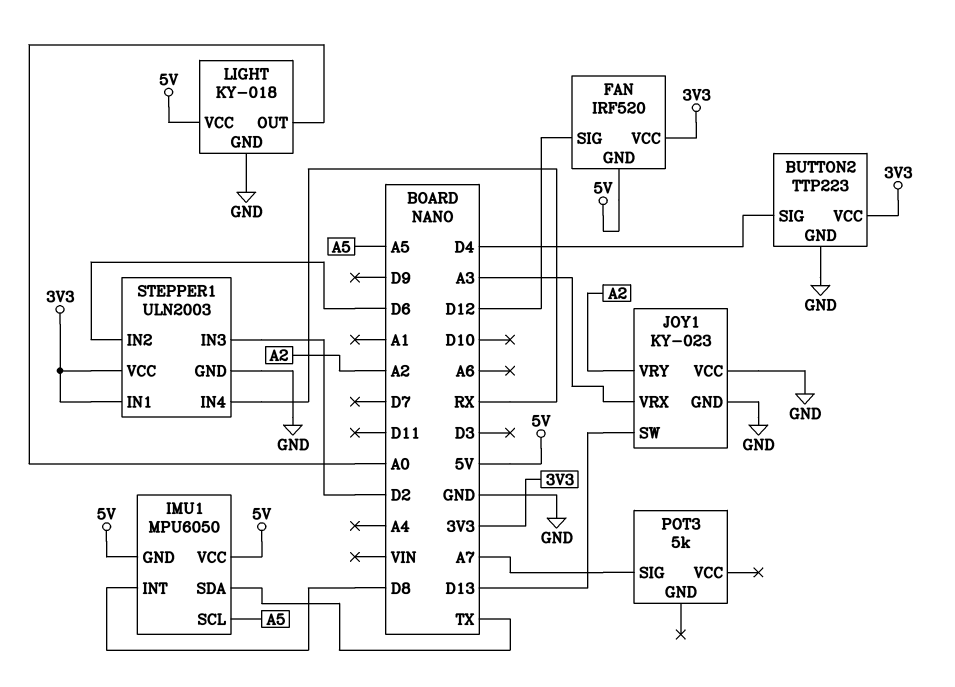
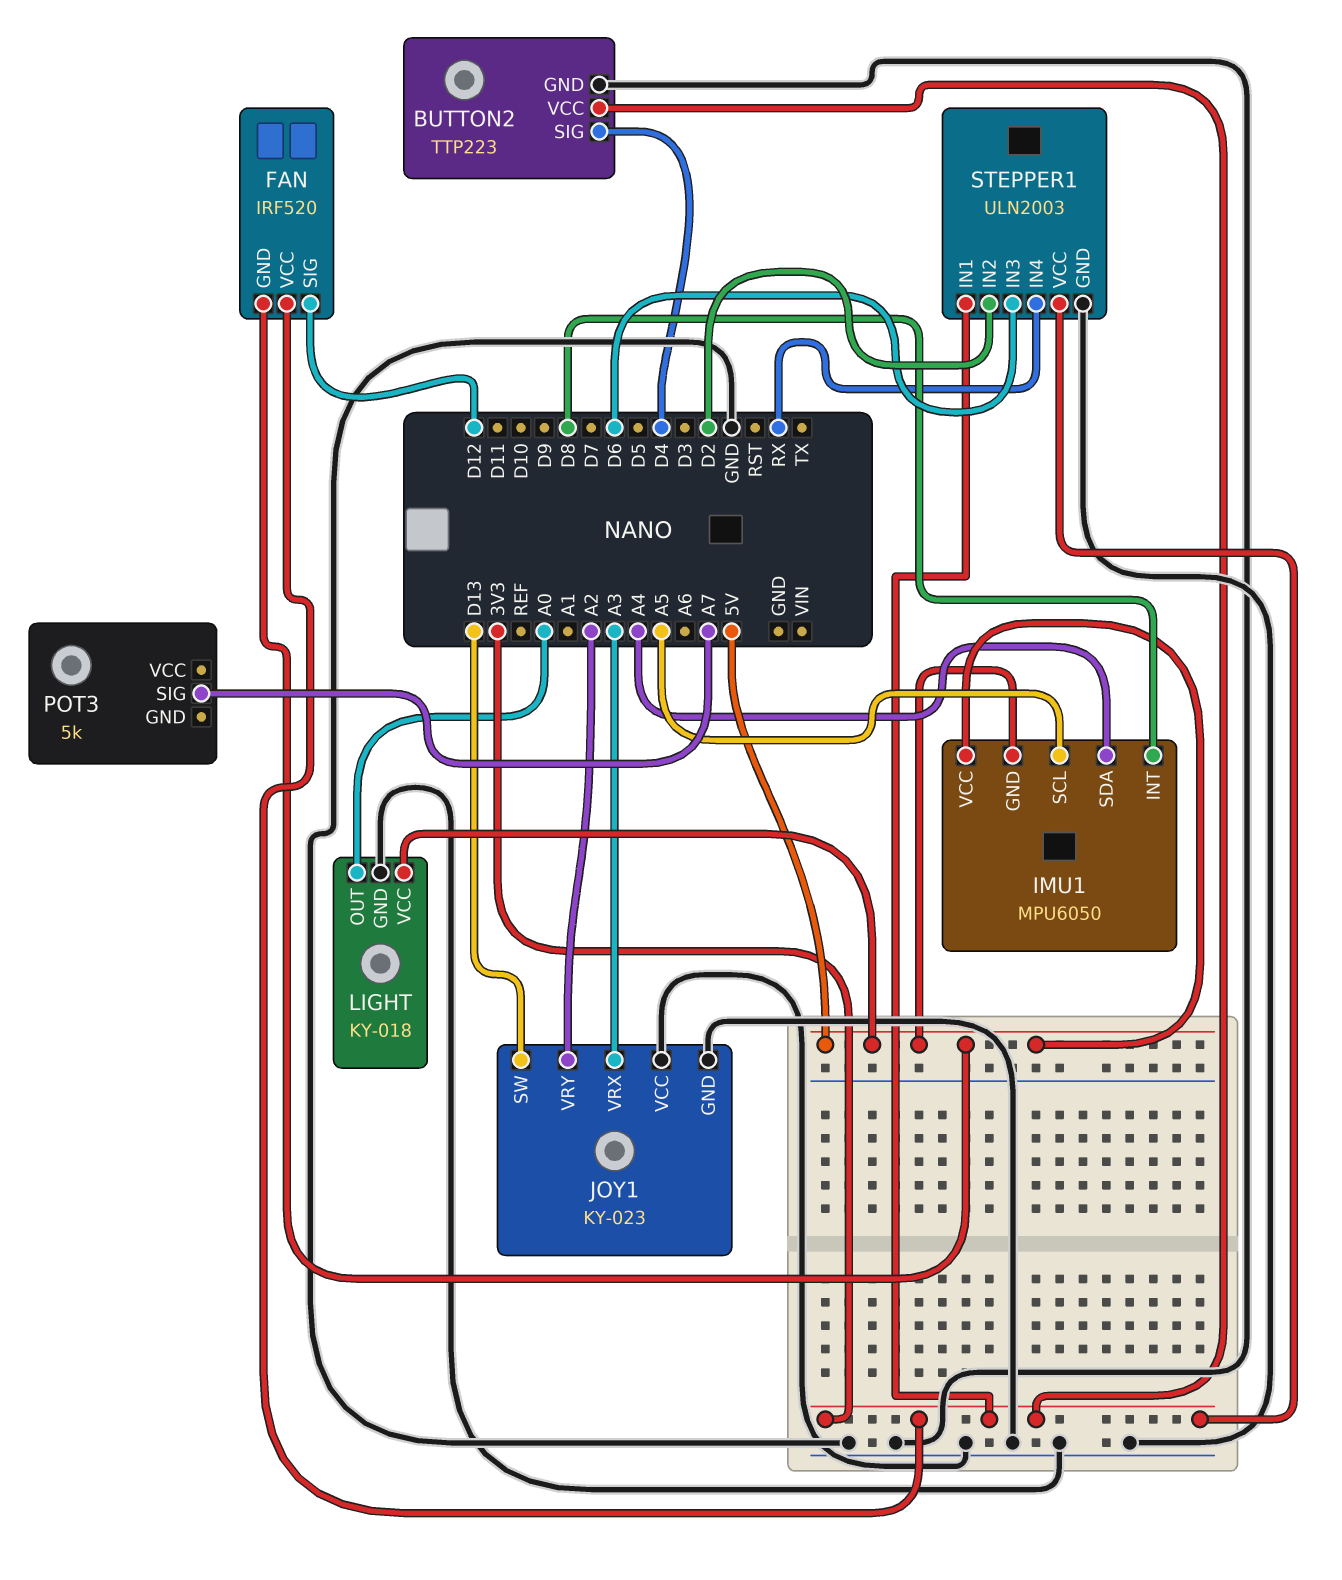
IMU1 pin SDA: TX -> A4
STEPPER1 pin IN2: D6 -> D2
STEPPER1 pin IN3: D2 -> D6

